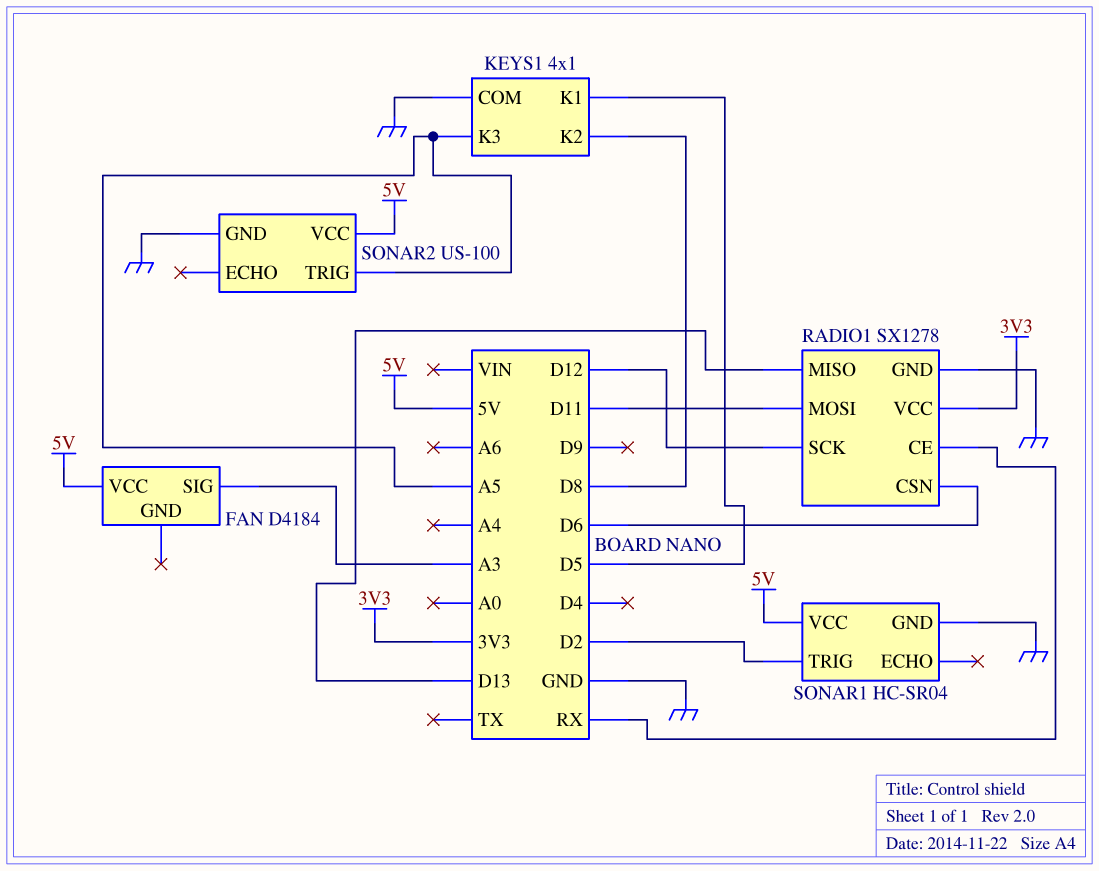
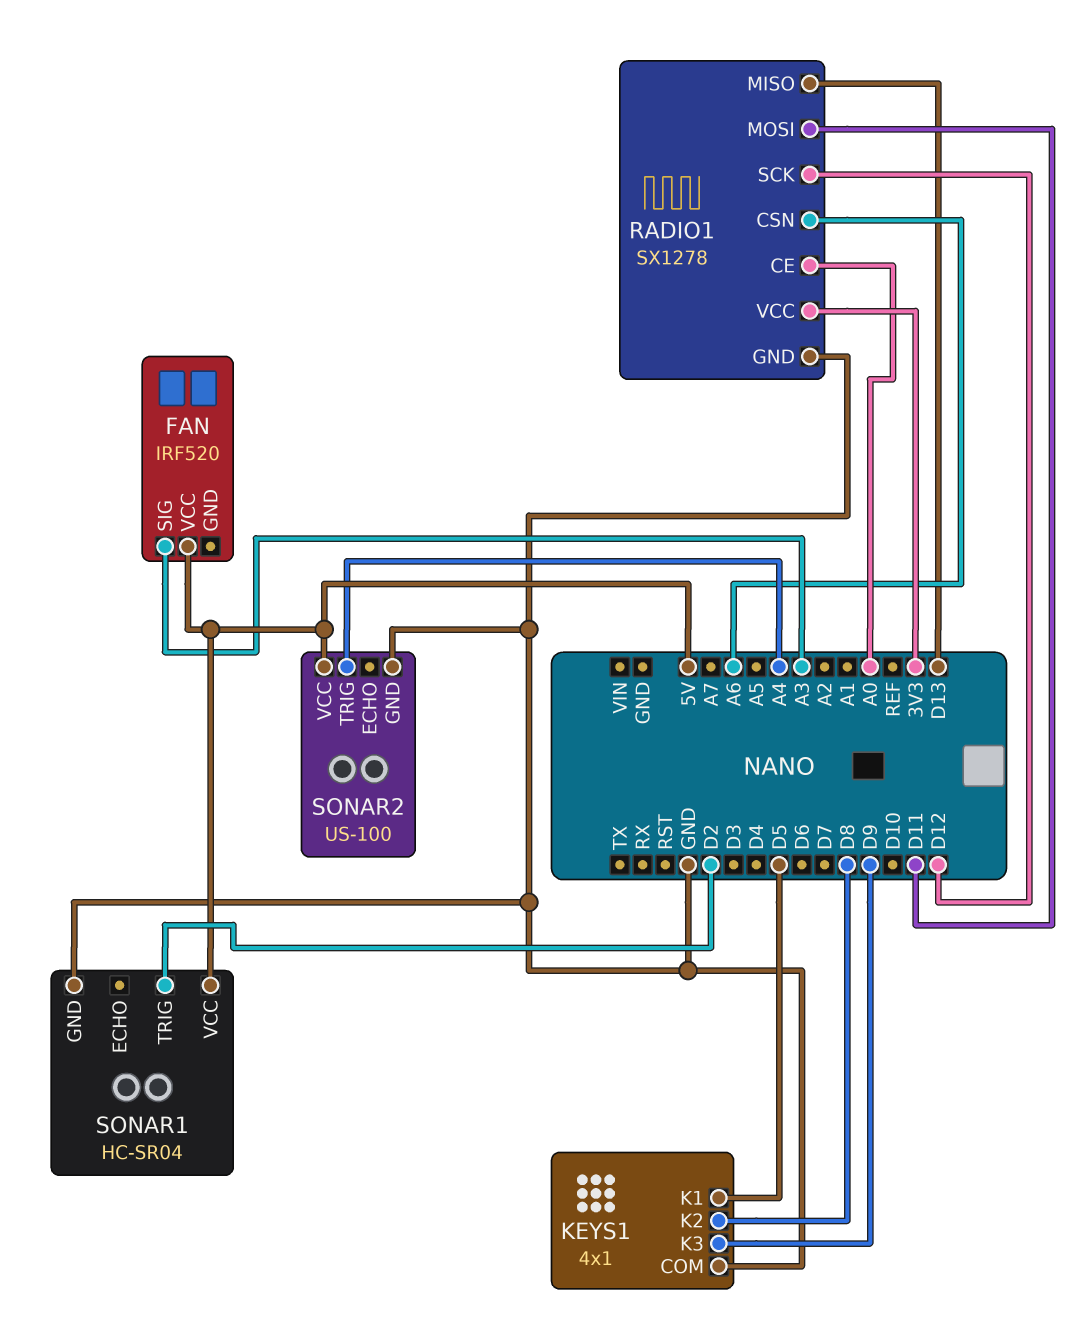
FAN: D4184 -> IRF520
KEYS1 pin K3: A5 -> D9
RADIO1 pin CE: RX -> A0
RADIO1 pin CSN: D6 -> A6
SONAR2 pin TRIG: A5 -> A4

